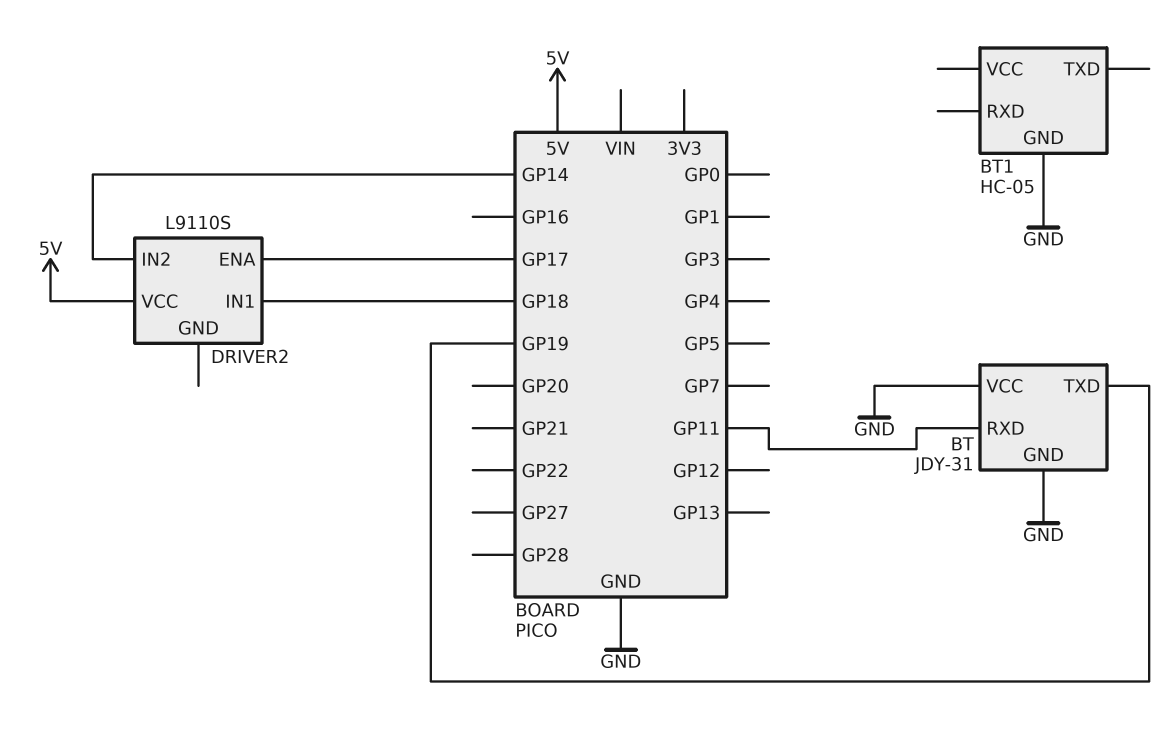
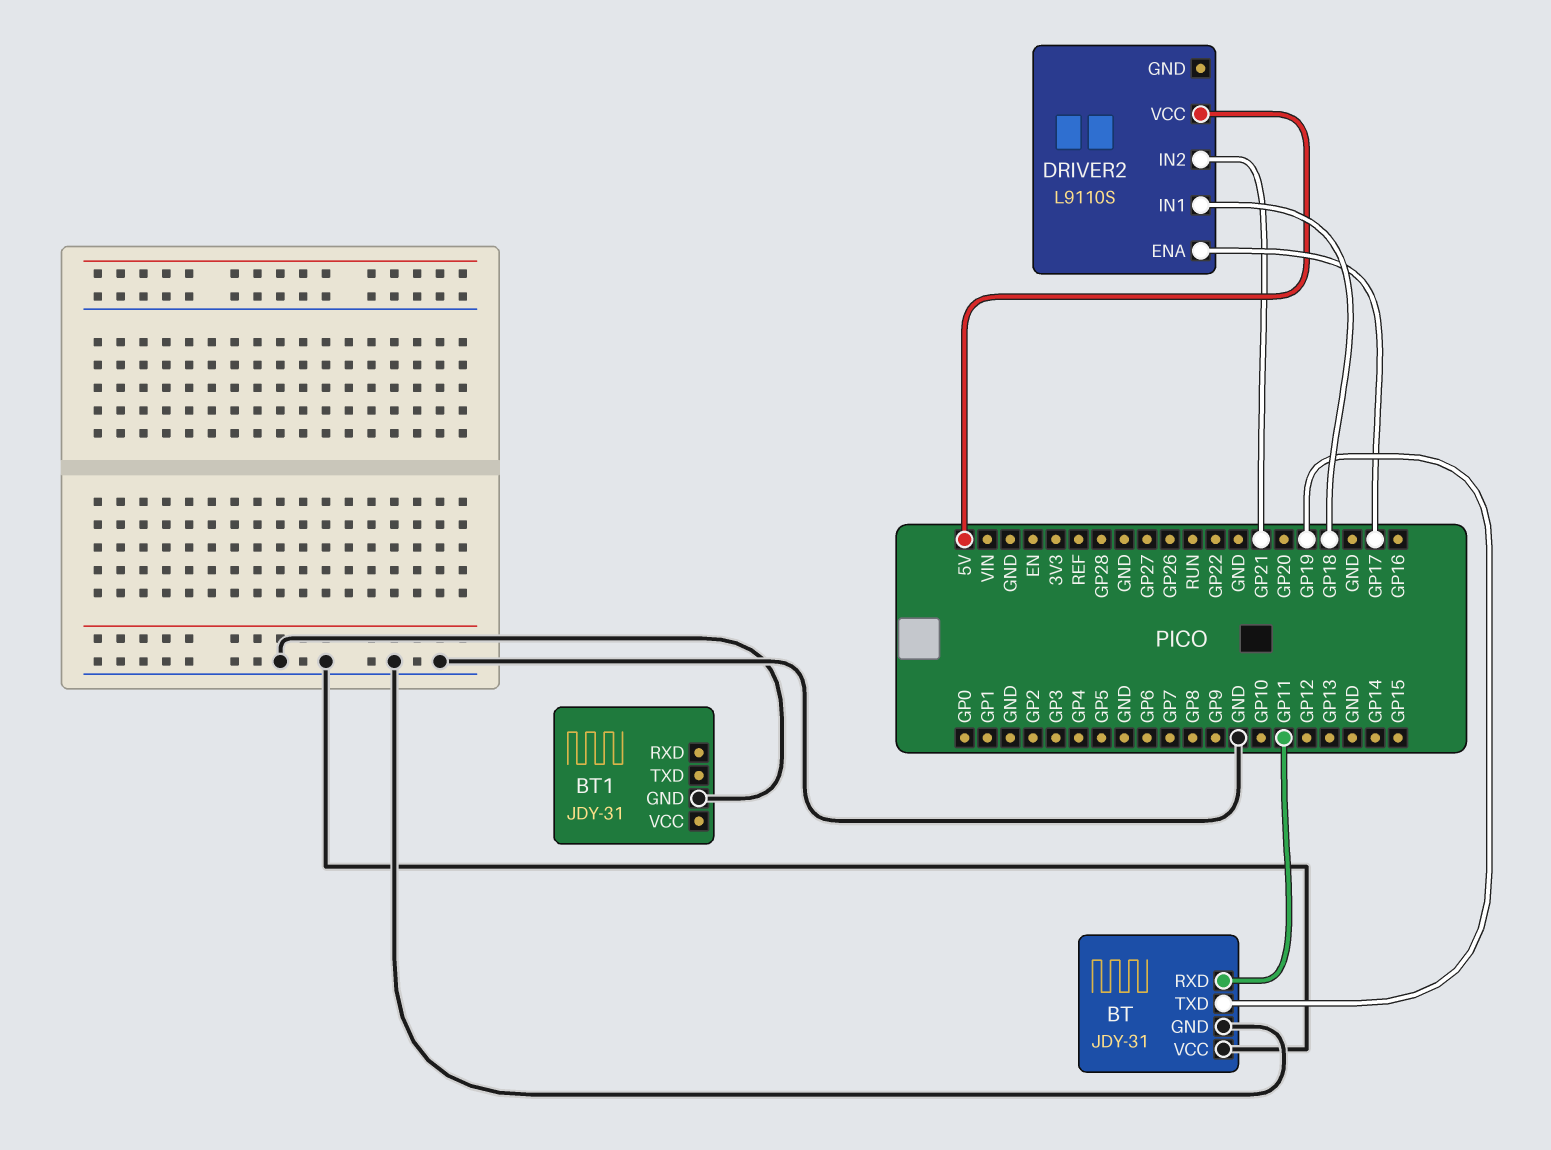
BT1: HC-05 -> JDY-31
DRIVER2 pin IN2: GP14 -> GP21

